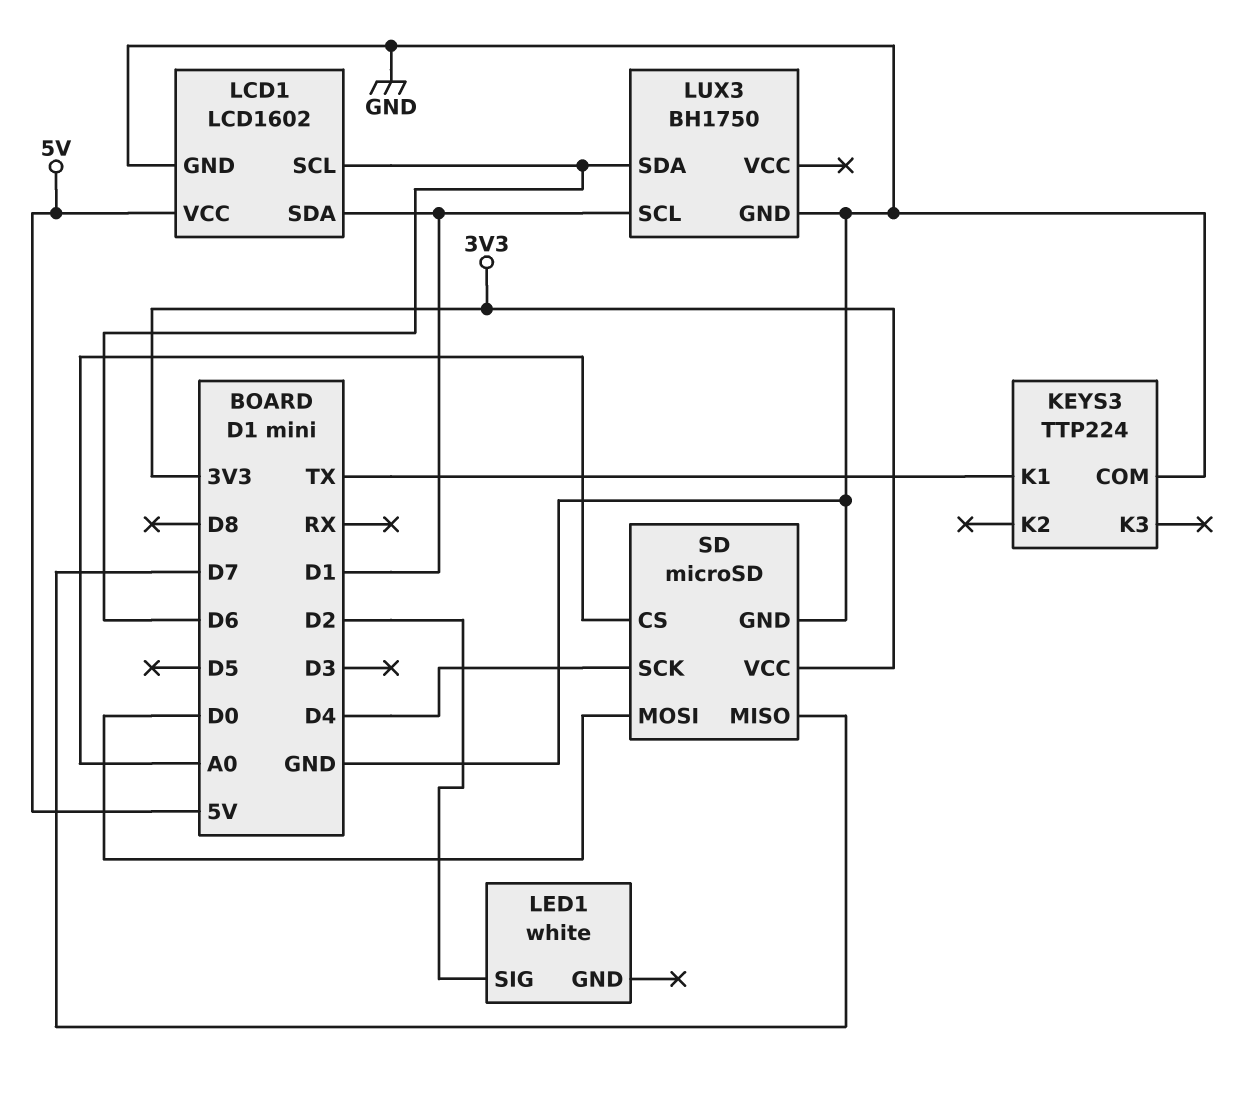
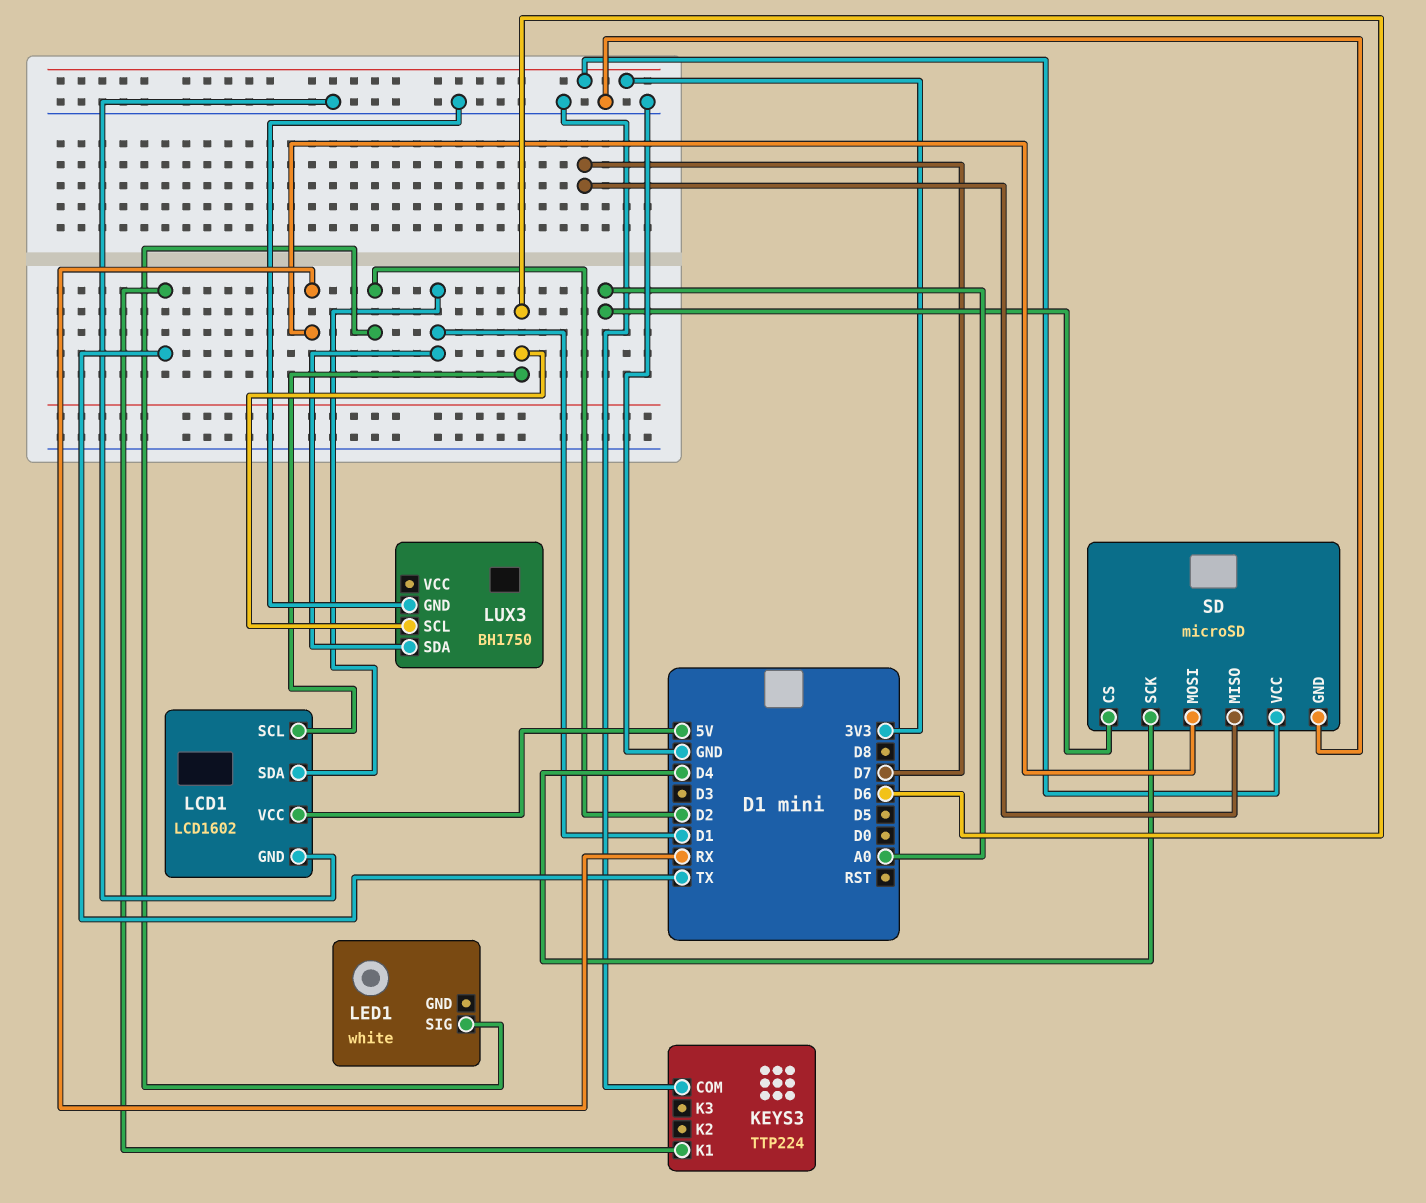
LUX3 pin SCL: D1 -> D6
LUX3 pin SDA: D6 -> D1
SD pin MOSI: D0 -> RX

